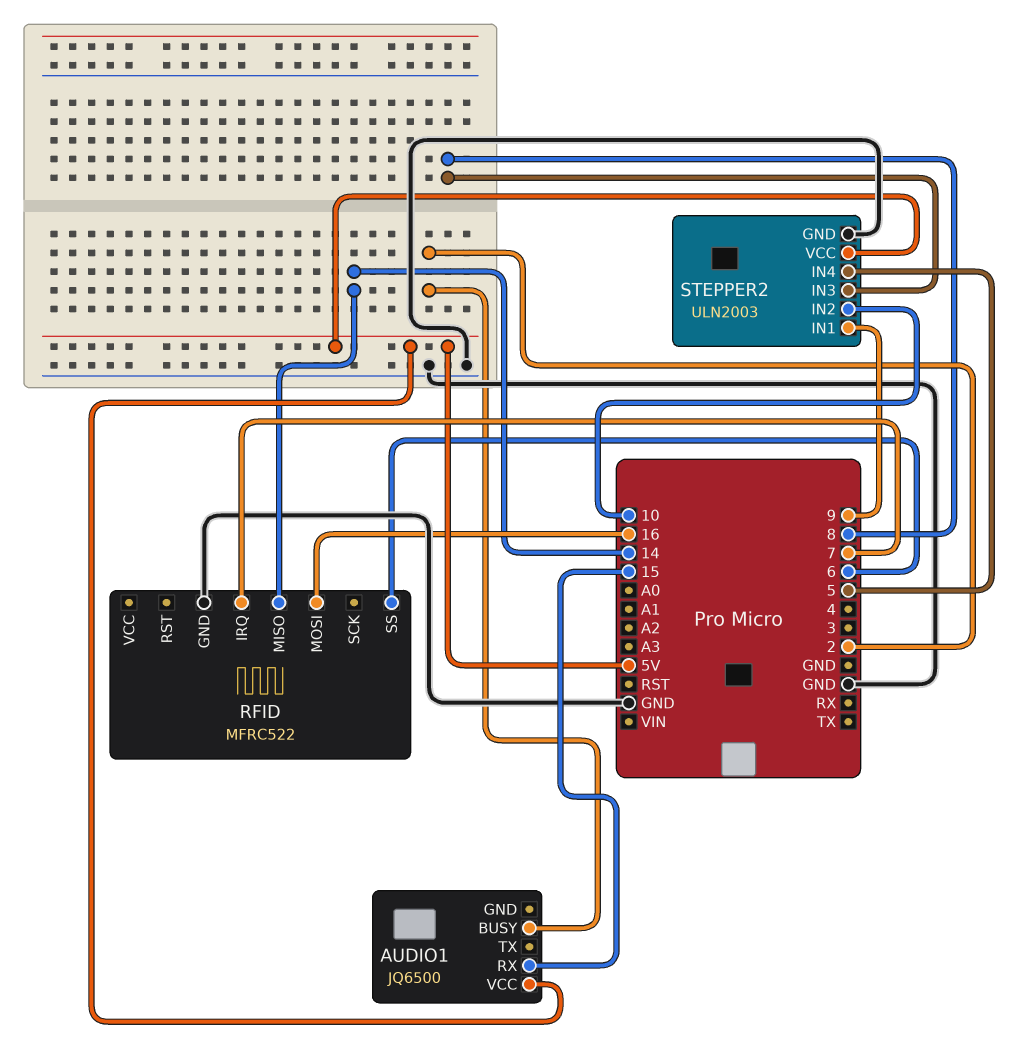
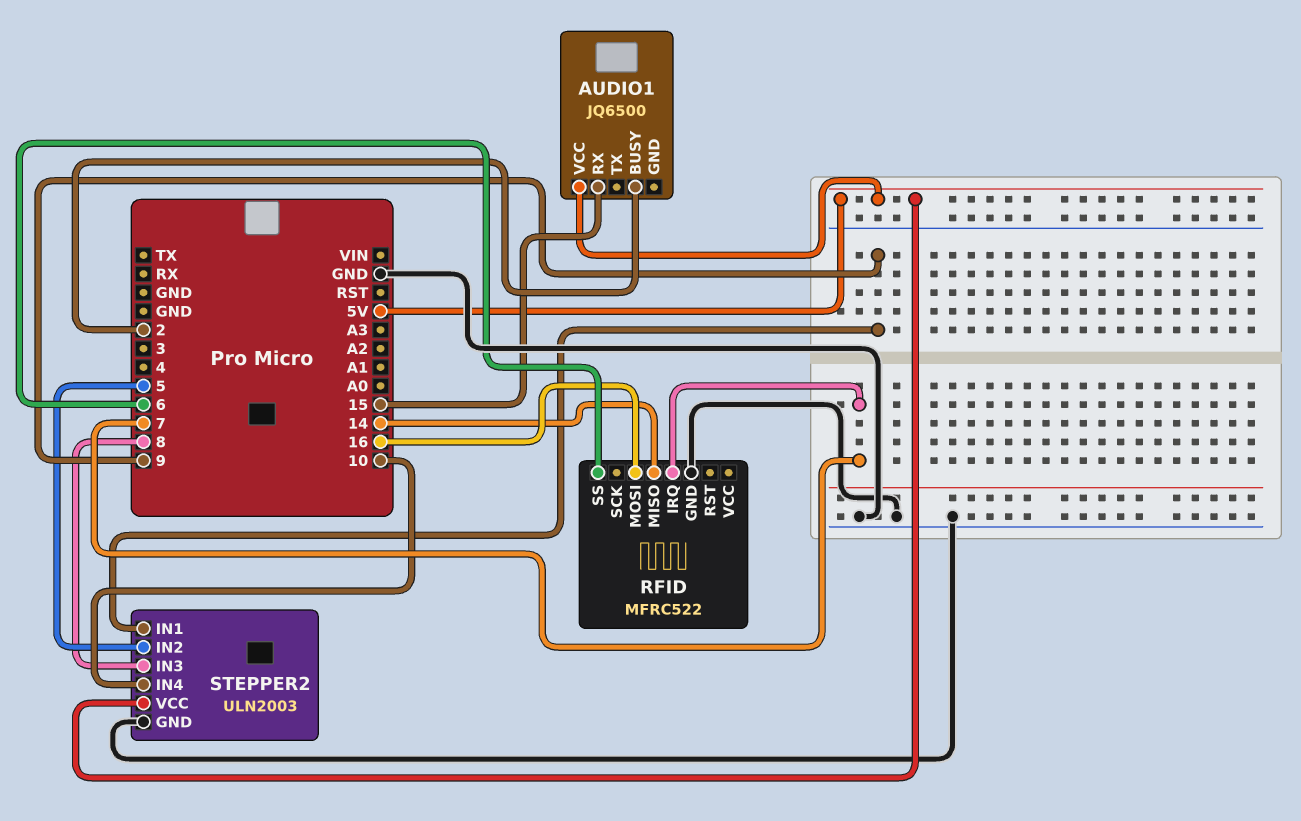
STEPPER2 pin IN2: 10 -> 5
STEPPER2 pin IN4: 5 -> 10

